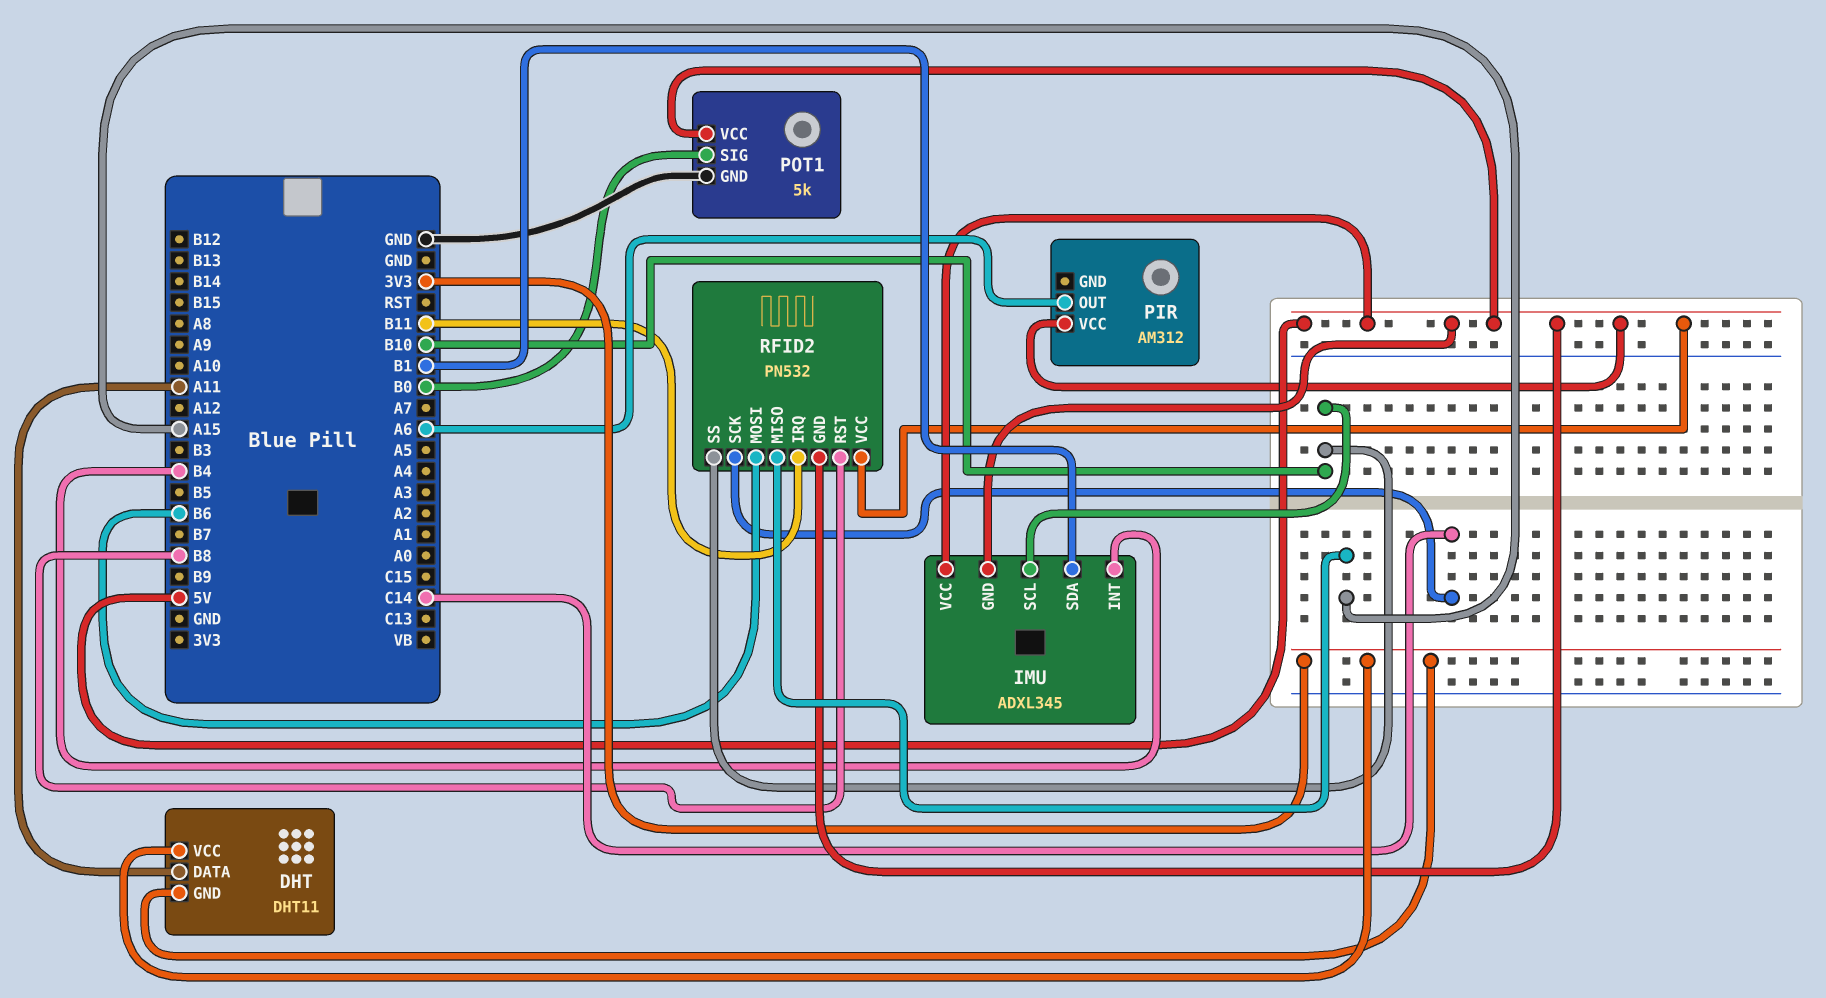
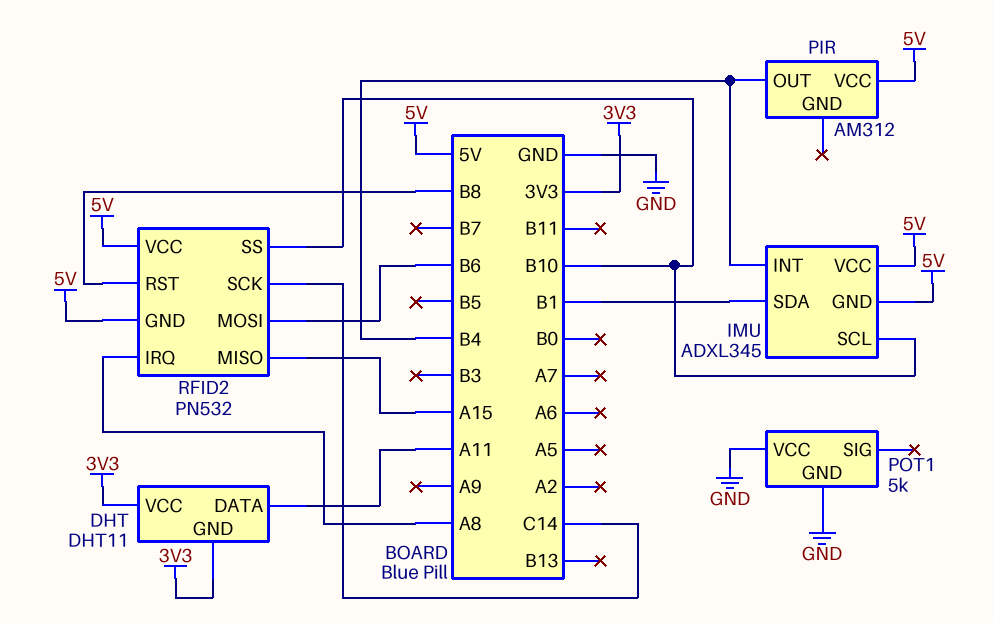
PIR pin OUT: A6 -> B4
POT1 pin SIG: B0 -> none
POT1 pin VCC: 5V -> GND
RFID2 pin IRQ: B11 -> A8

